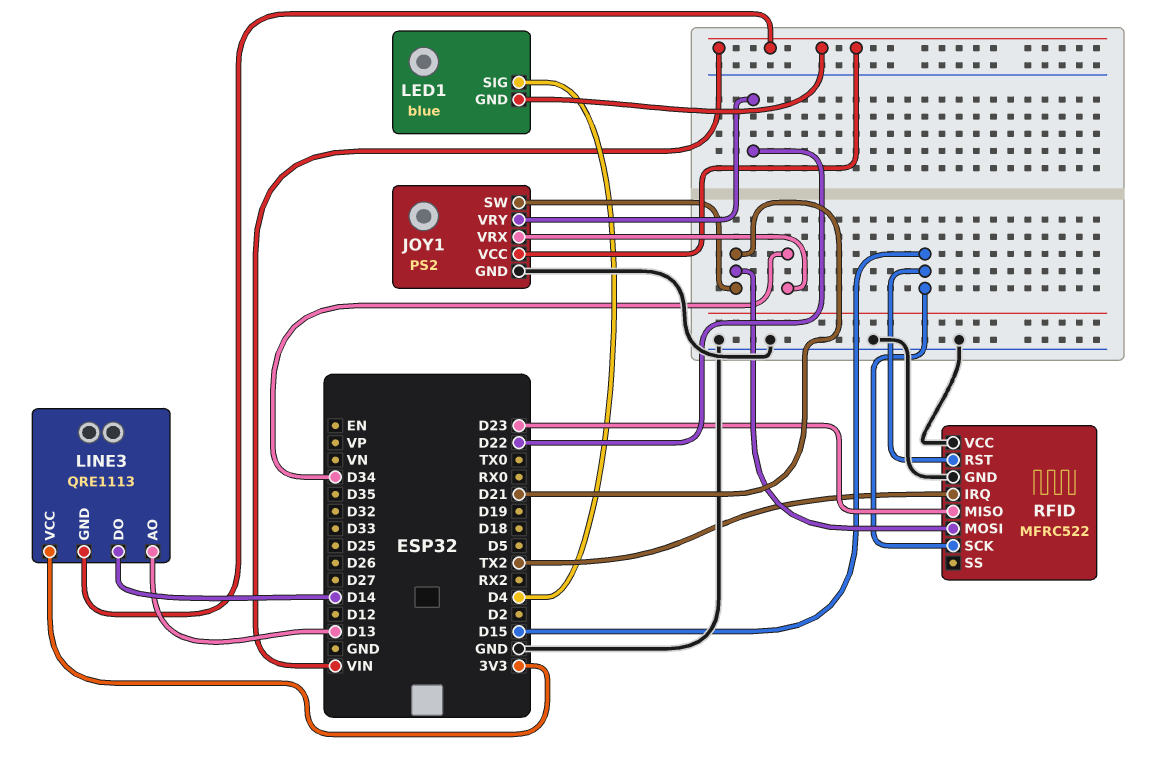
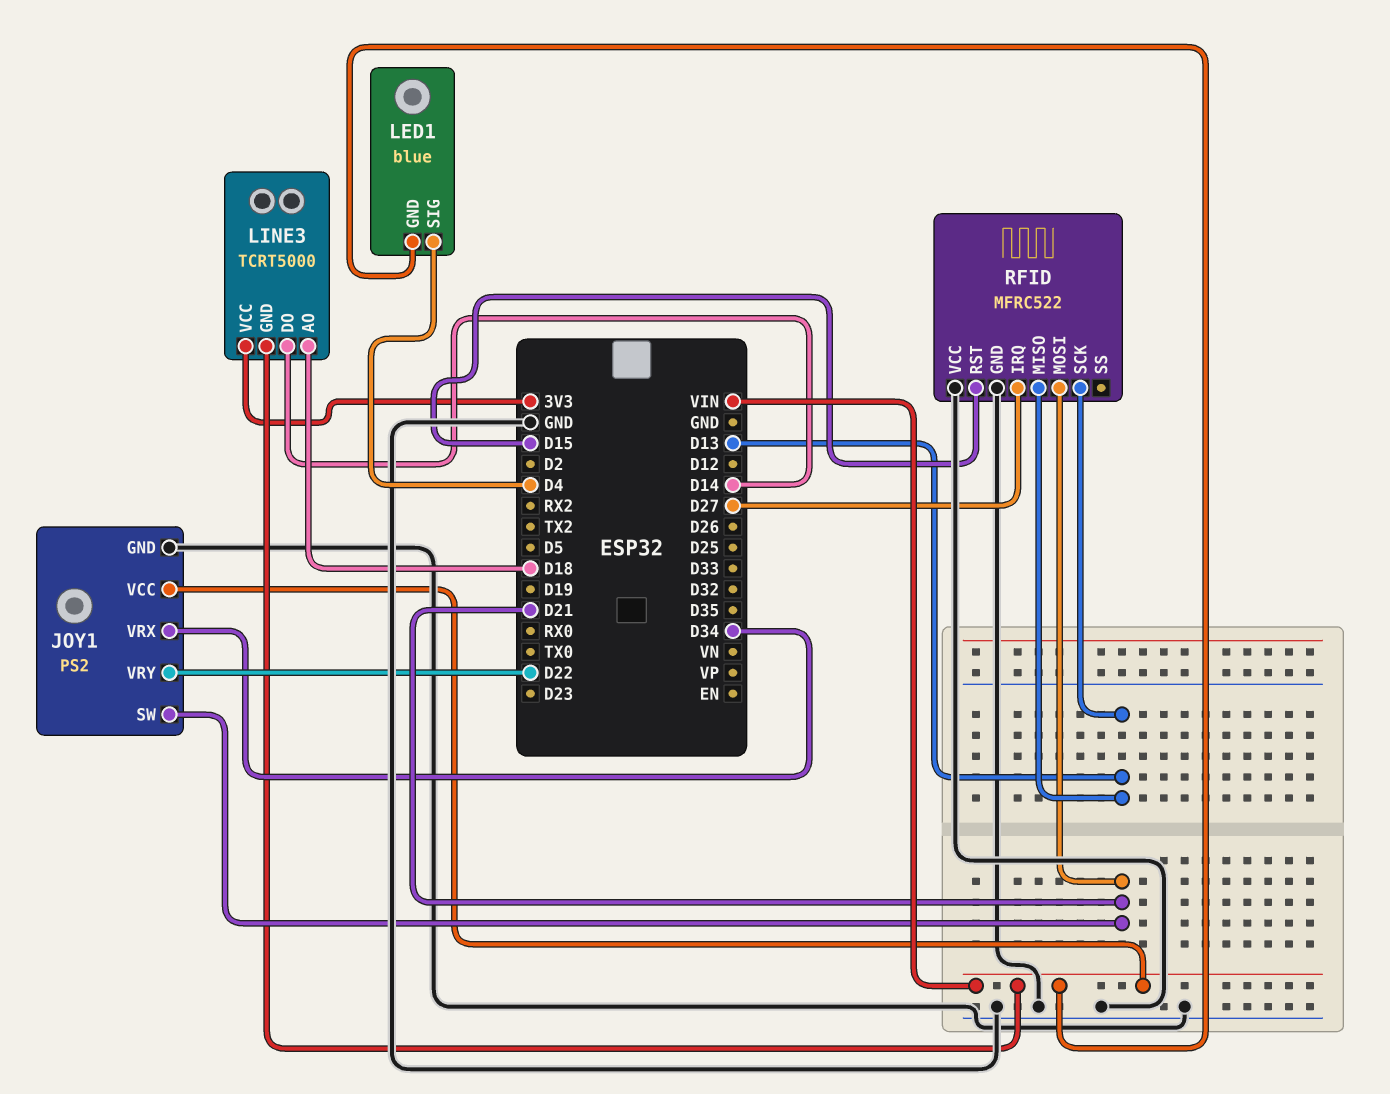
LINE3: QRE1113 -> TCRT5000
LINE3 pin AO: D13 -> D18
RFID pin IRQ: TX2 -> D27
RFID pin MISO: D23 -> D13
RFID pin SCK: D15 -> D13

